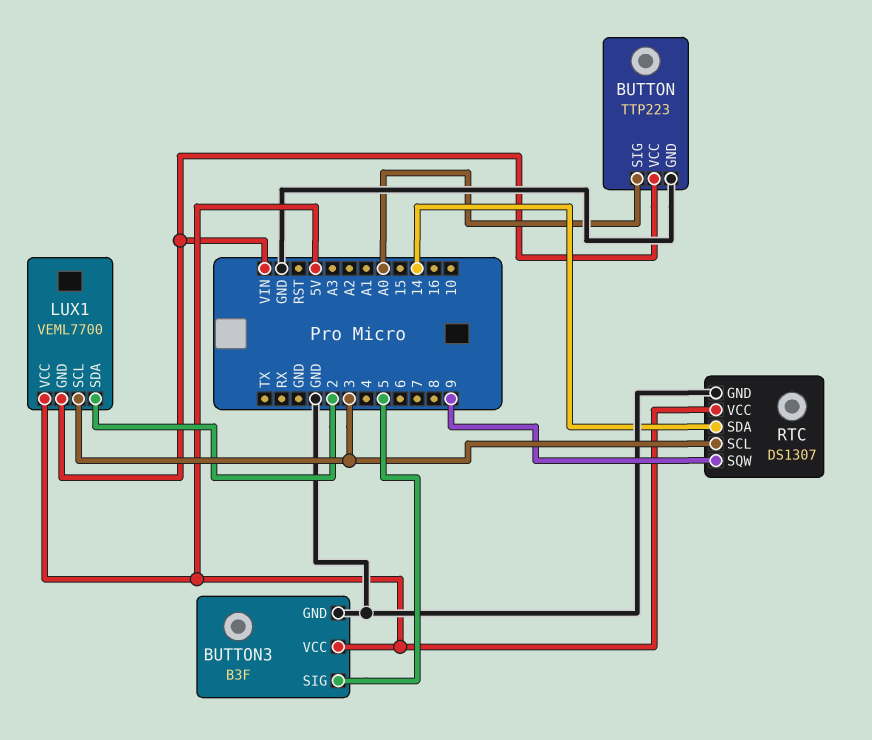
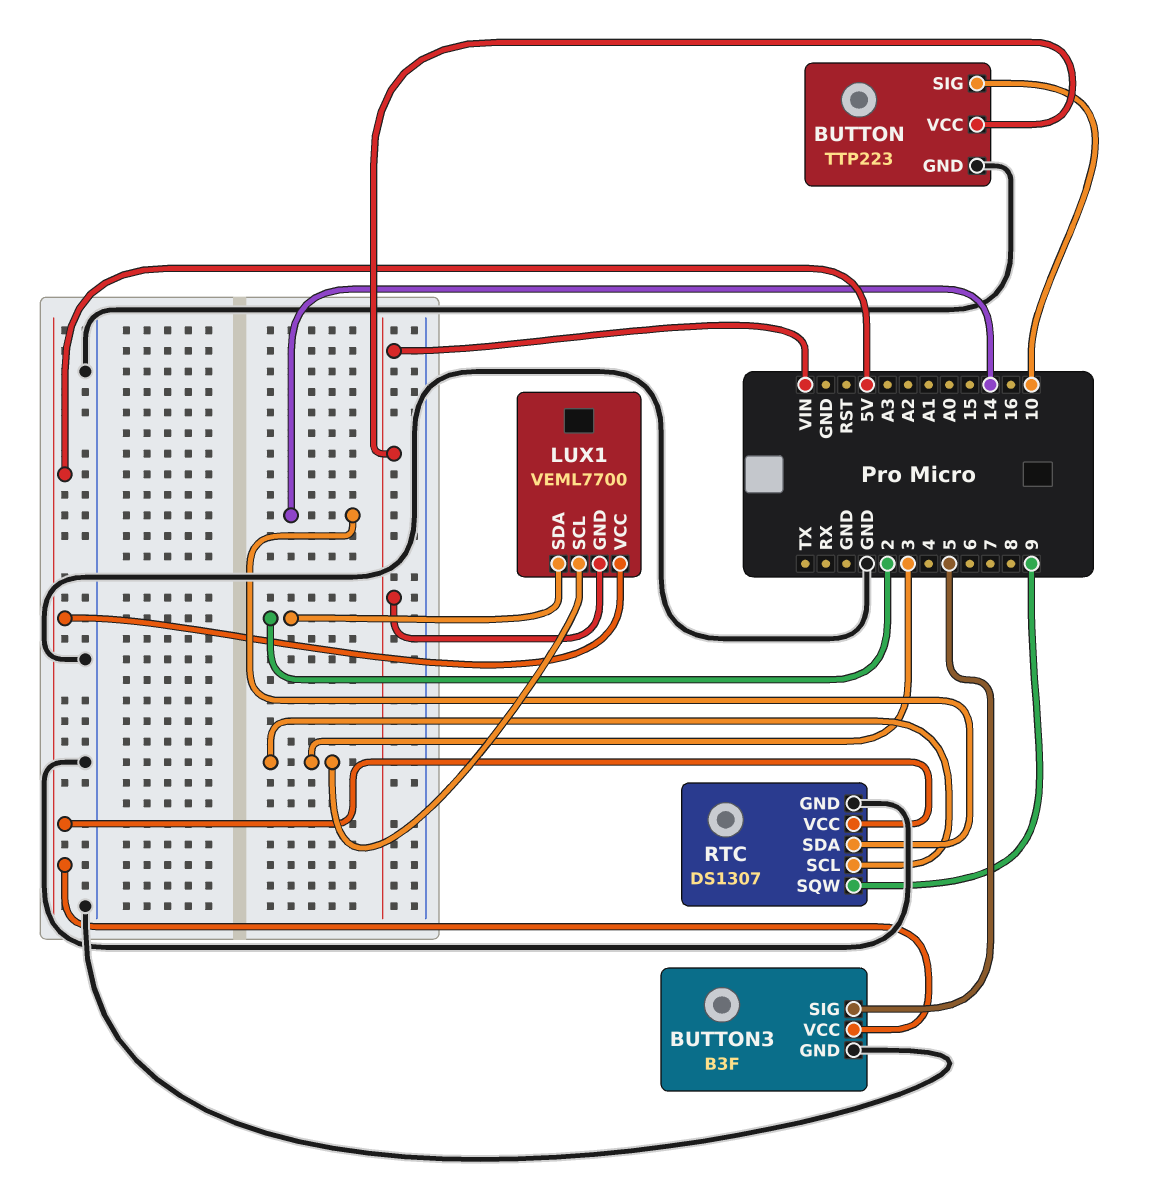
BUTTON pin SIG: A0 -> 10

